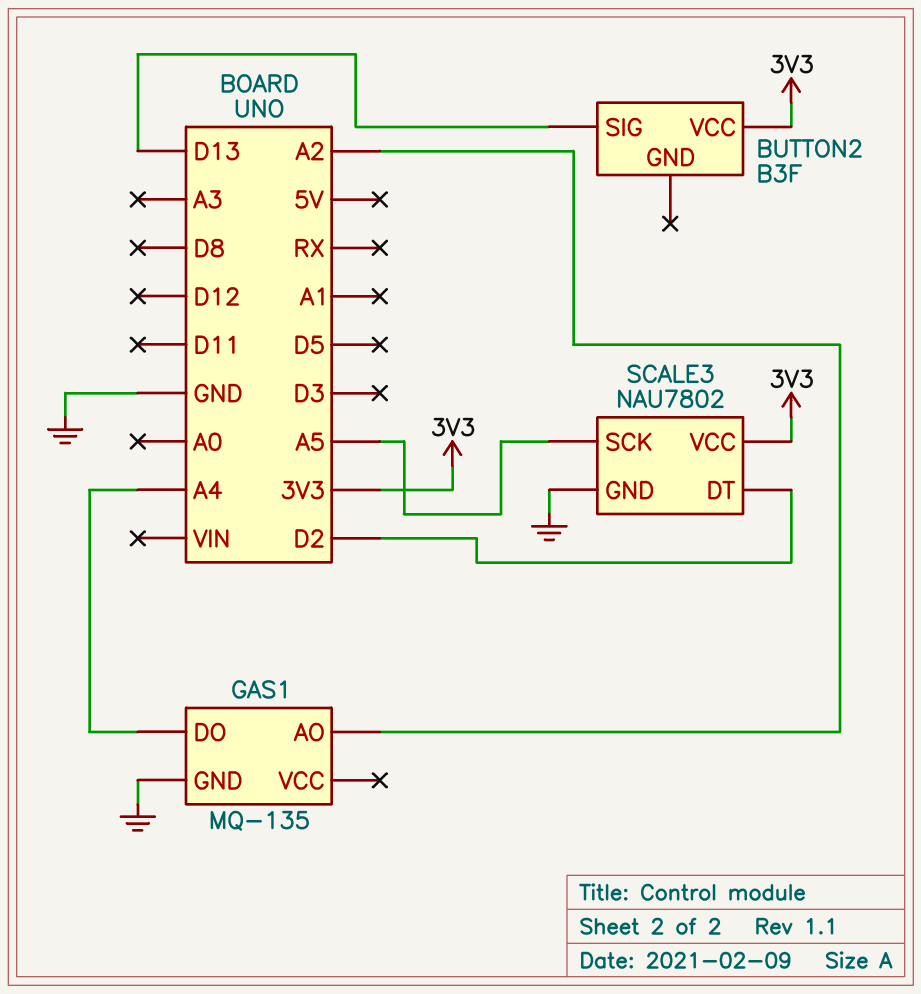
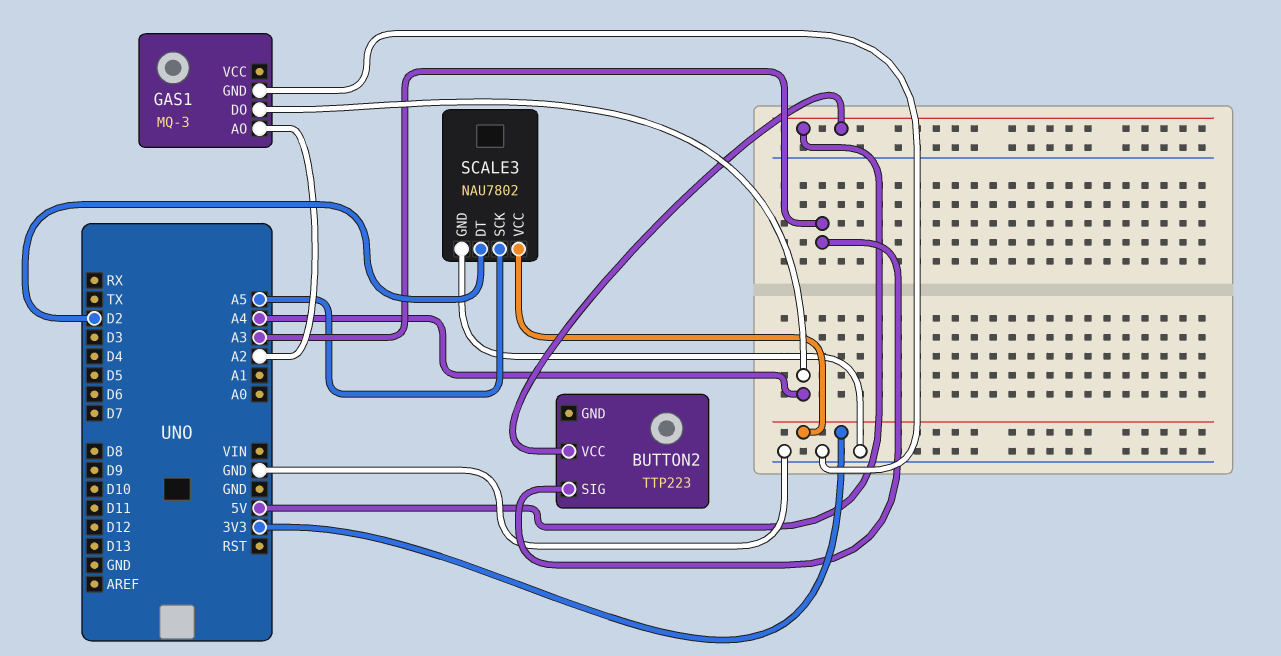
BUTTON2: B3F -> TTP223
BUTTON2 pin SIG: D13 -> A3
BUTTON2 pin VCC: 3V3 -> 5V
GAS1: MQ-135 -> MQ-3

